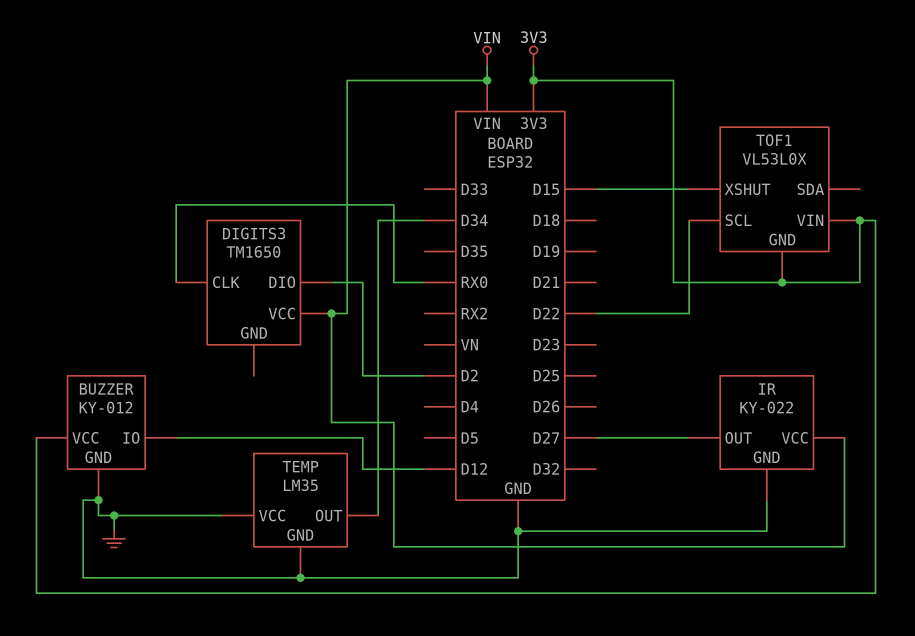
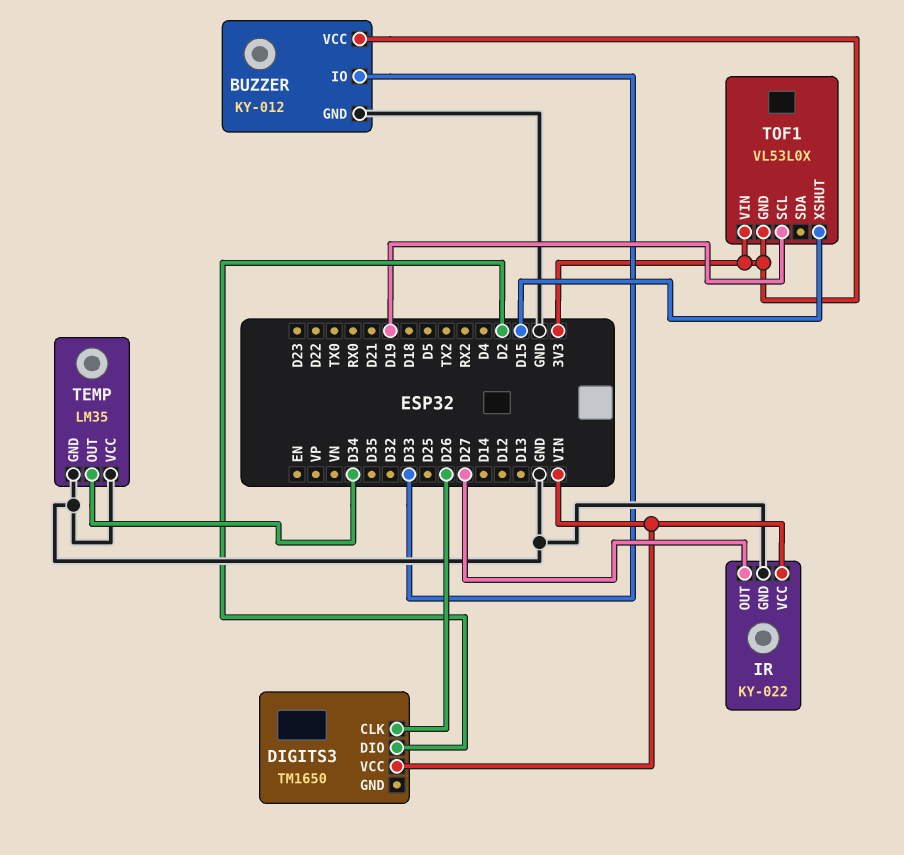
BUZZER pin IO: D12 -> D33
DIGITS3 pin CLK: RX0 -> D26
TOF1 pin SCL: D22 -> D19

